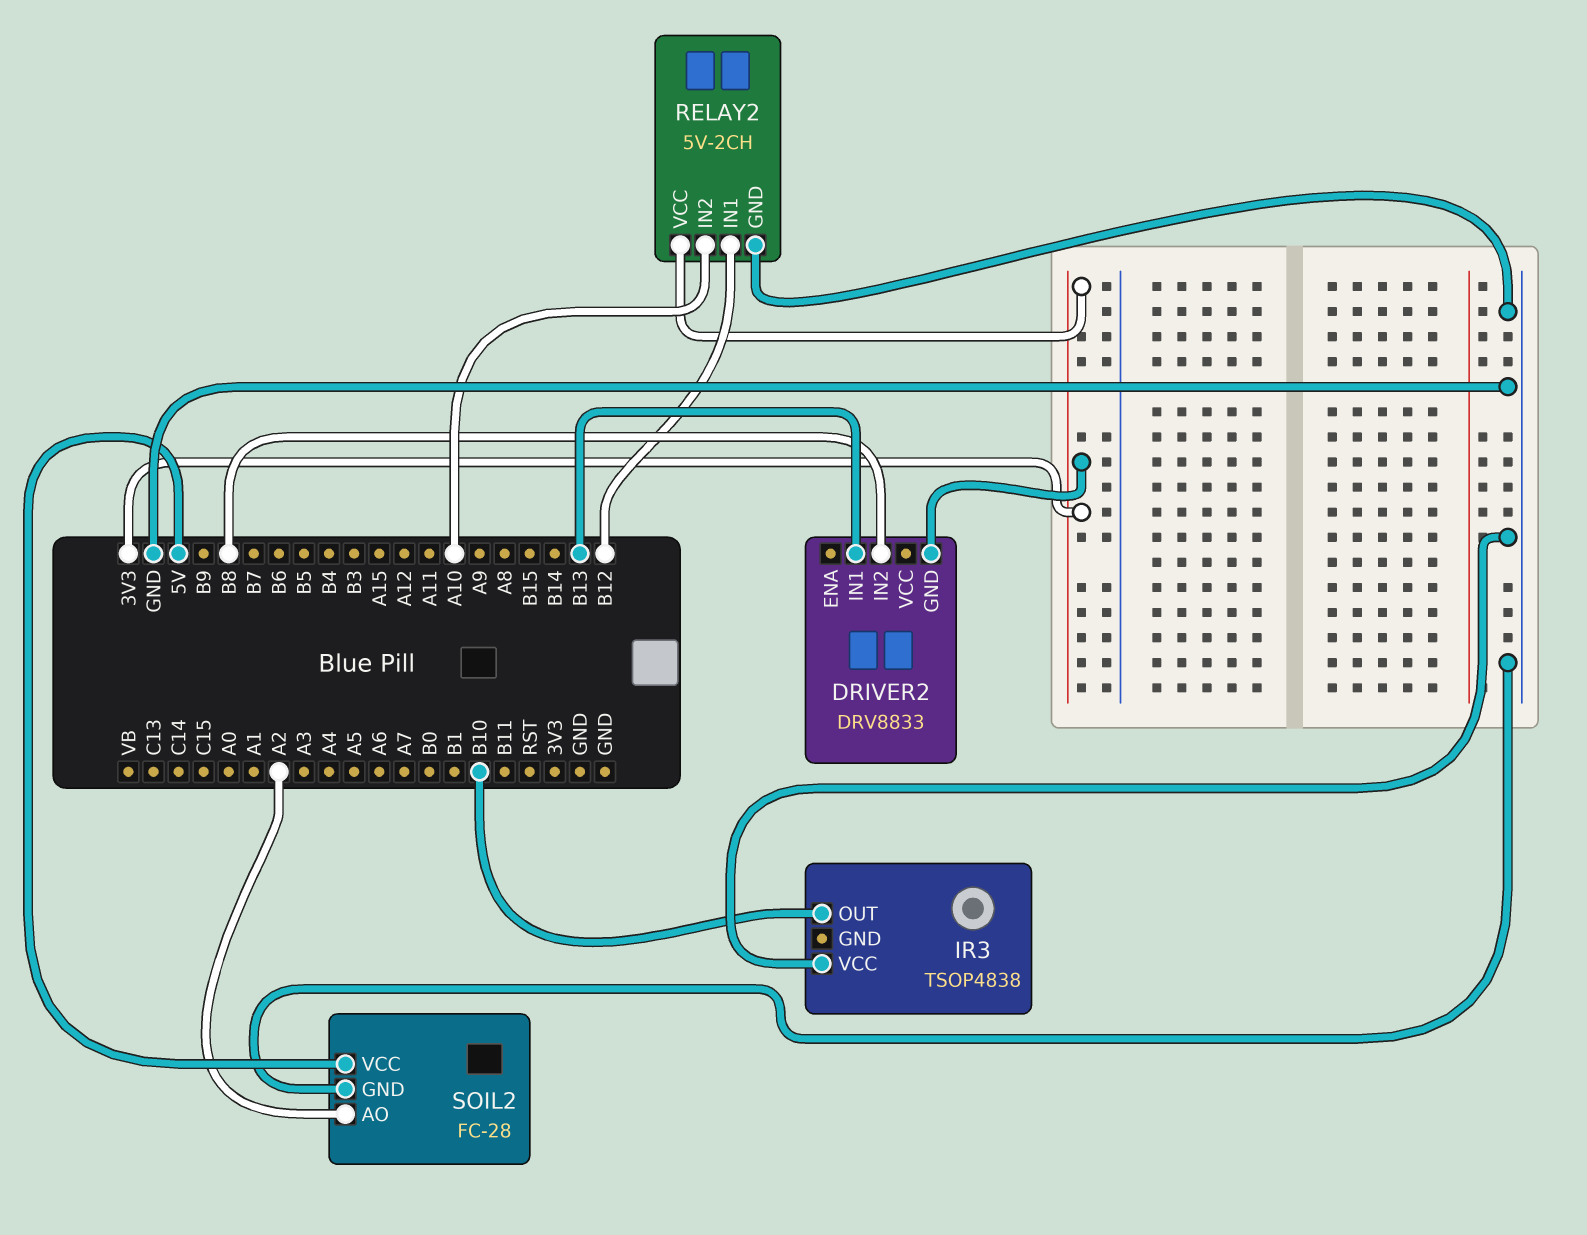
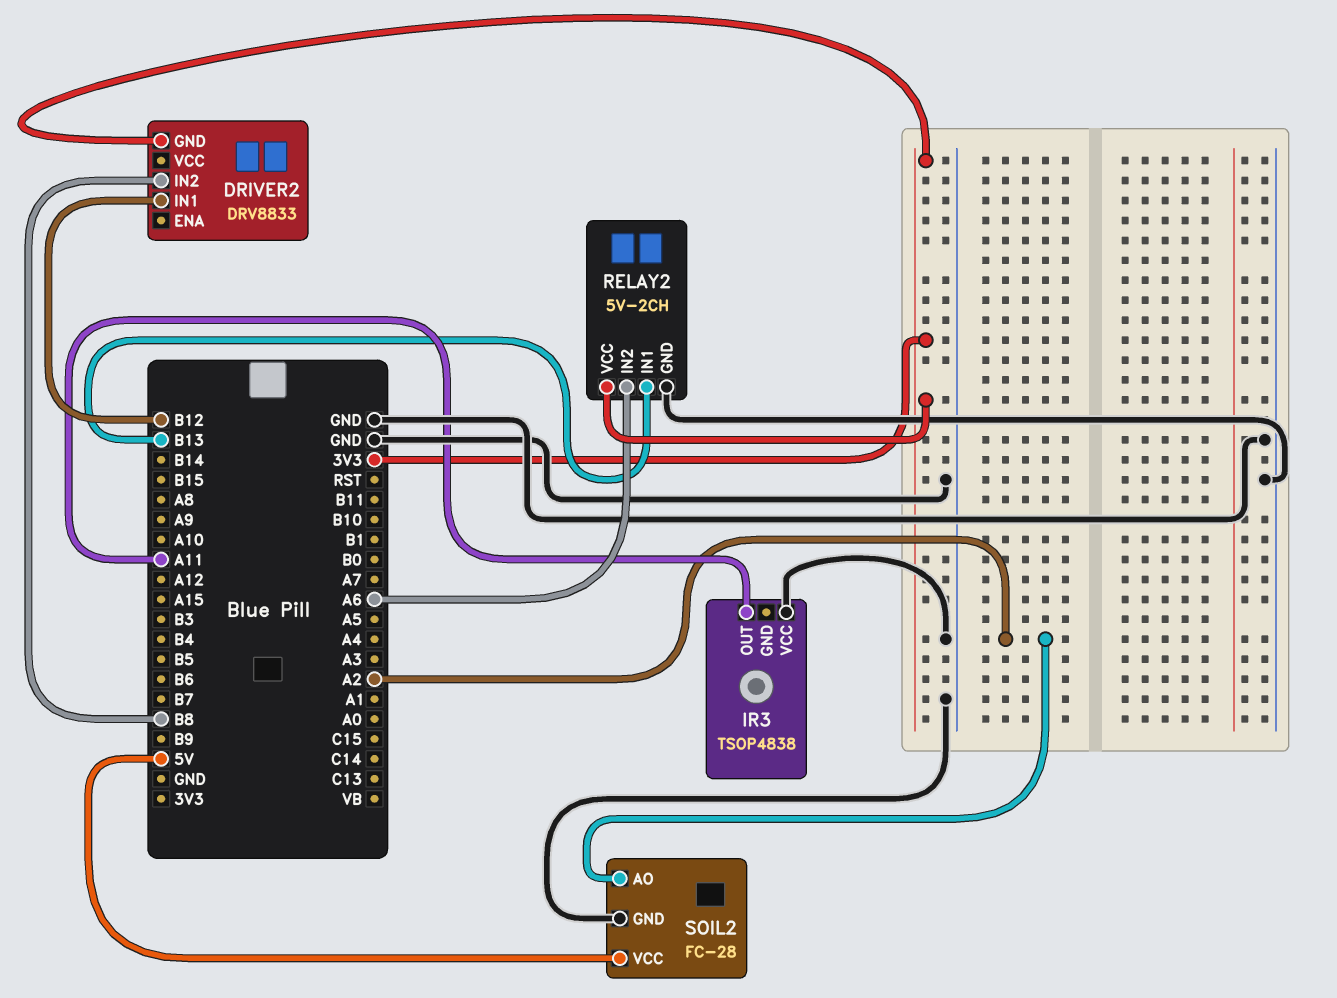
DRIVER2 pin IN1: B13 -> B12
IR3 pin OUT: B10 -> A11
RELAY2 pin IN1: B12 -> B13
RELAY2 pin IN2: A10 -> A6

